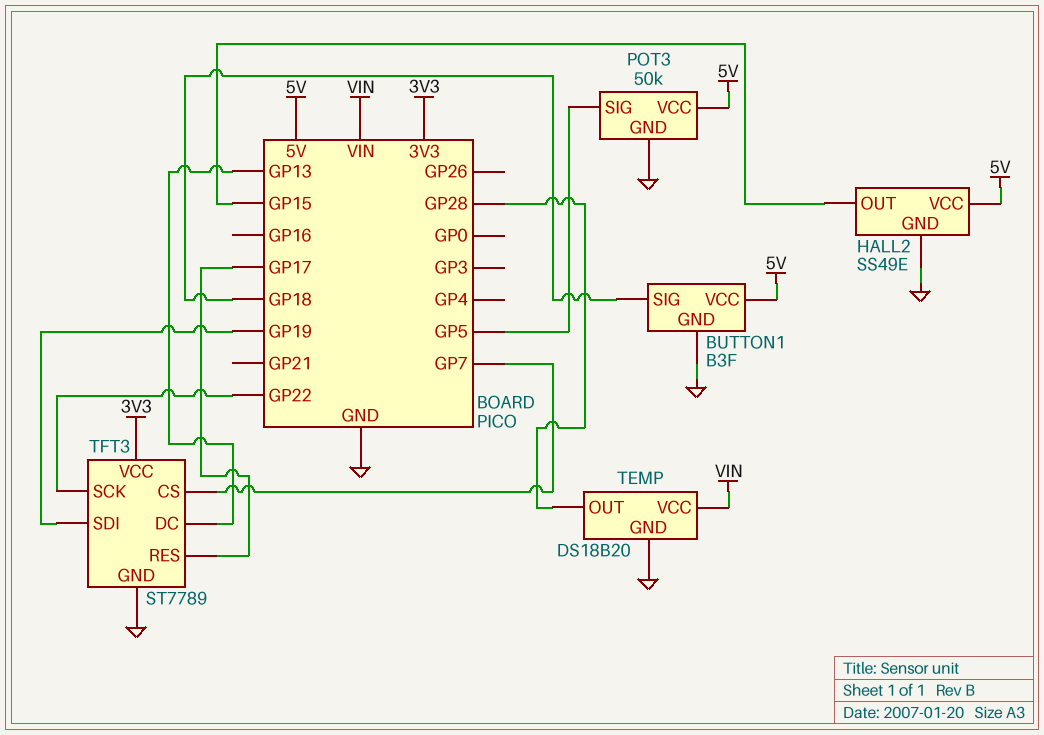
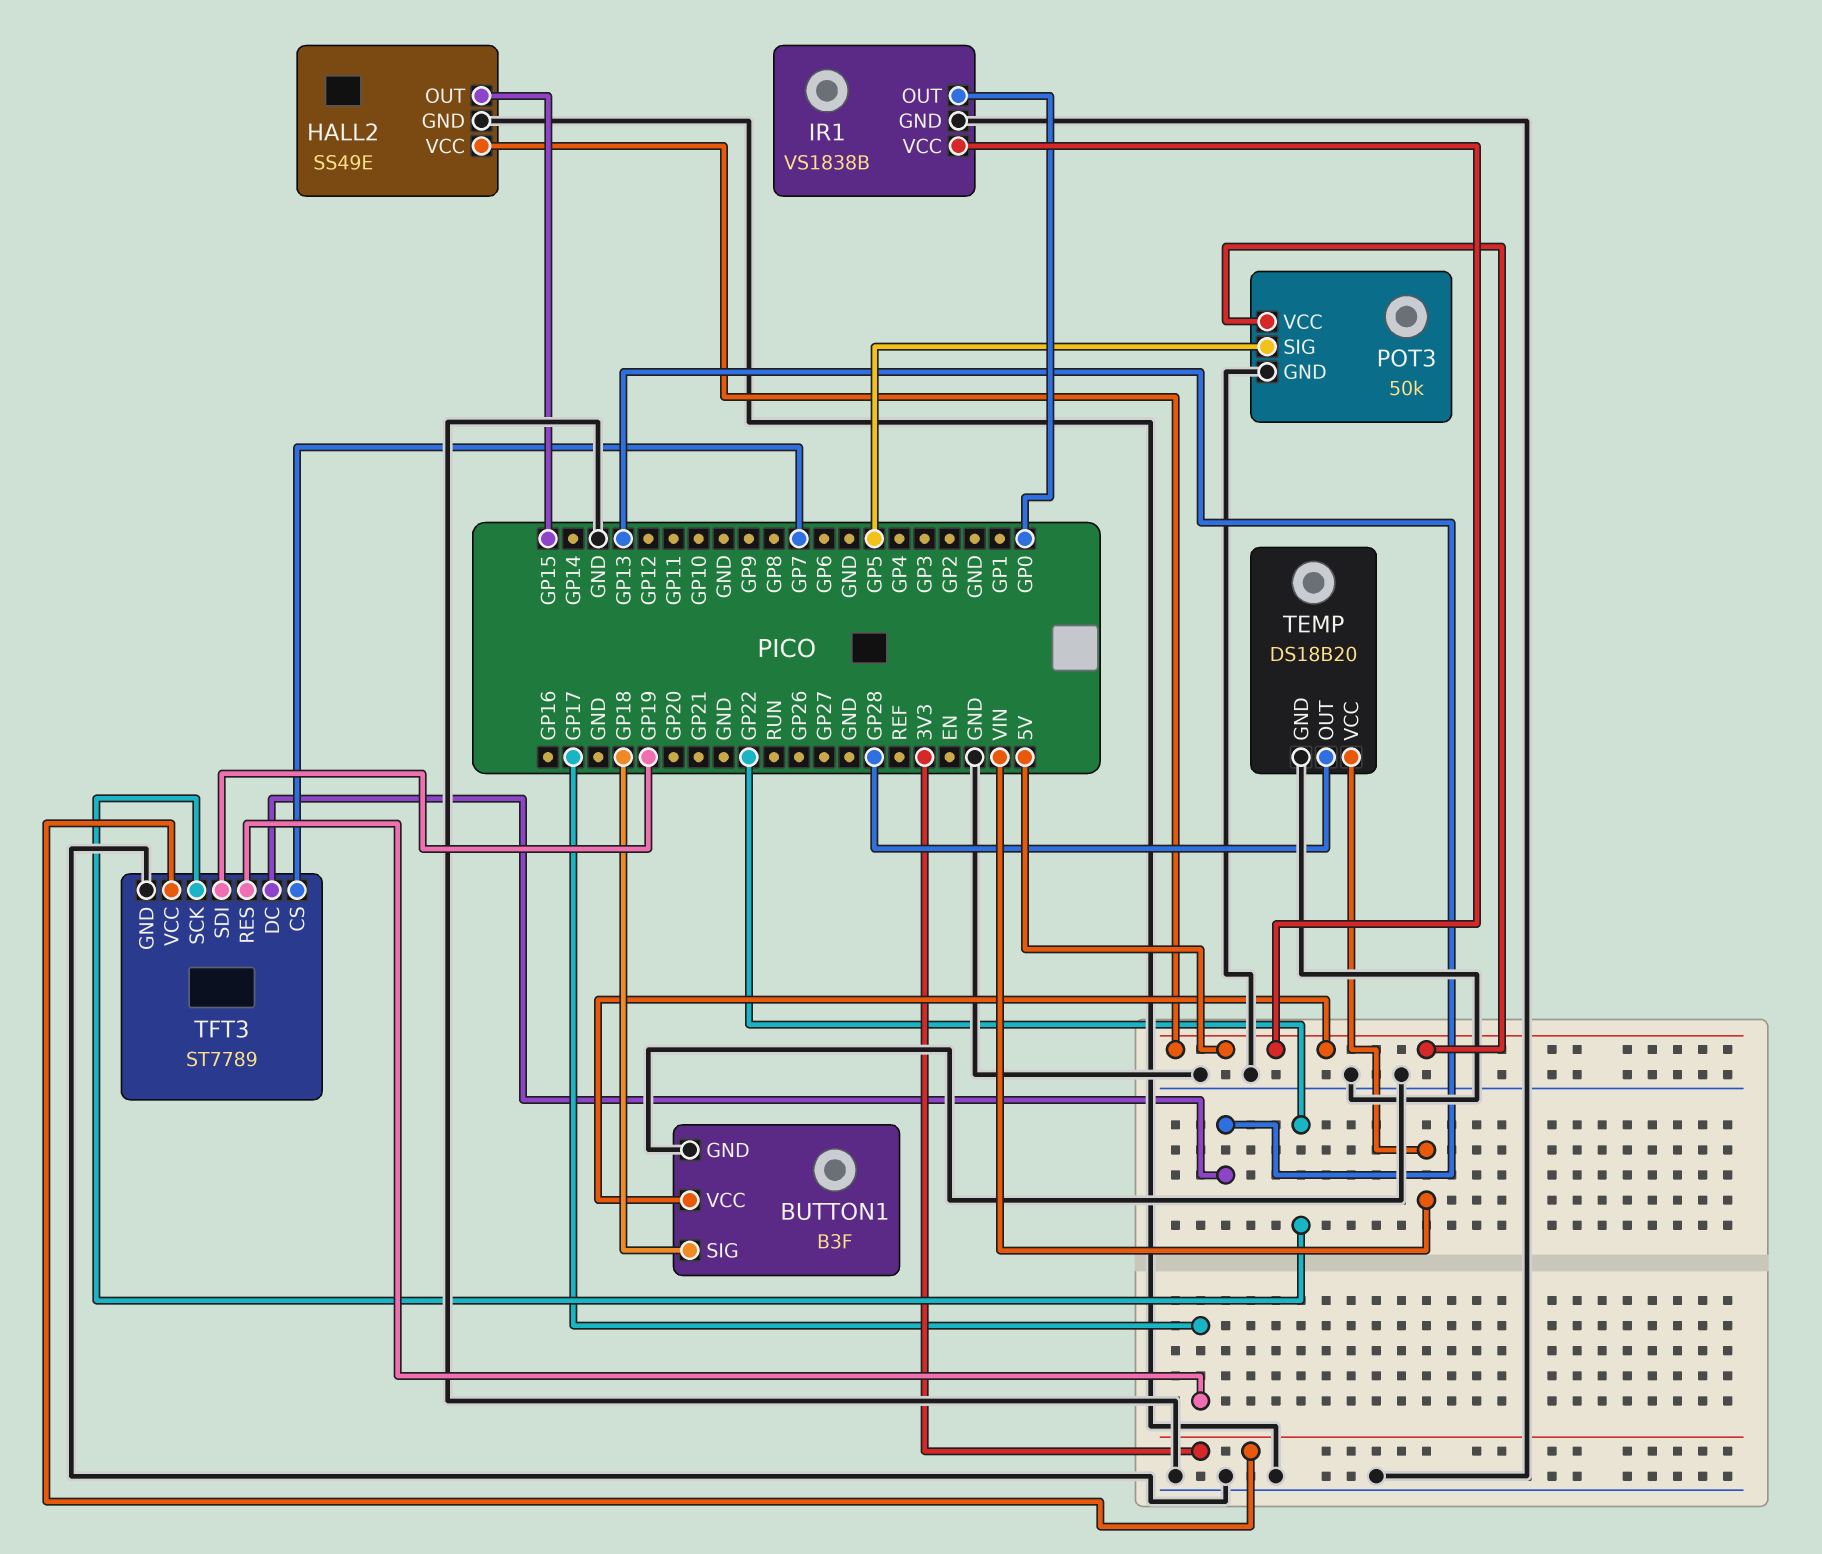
IR1: none -> VS1838B
IR1 pin GND: none -> GND
IR1 pin OUT: none -> GP0
IR1 pin VCC: none -> 5V

